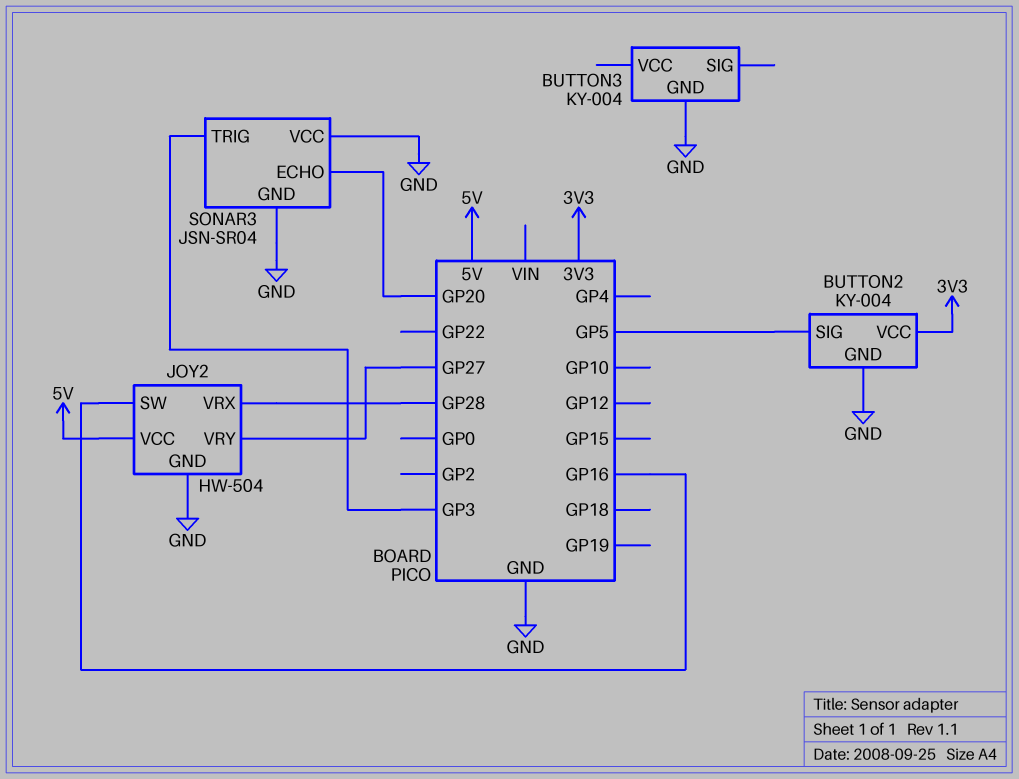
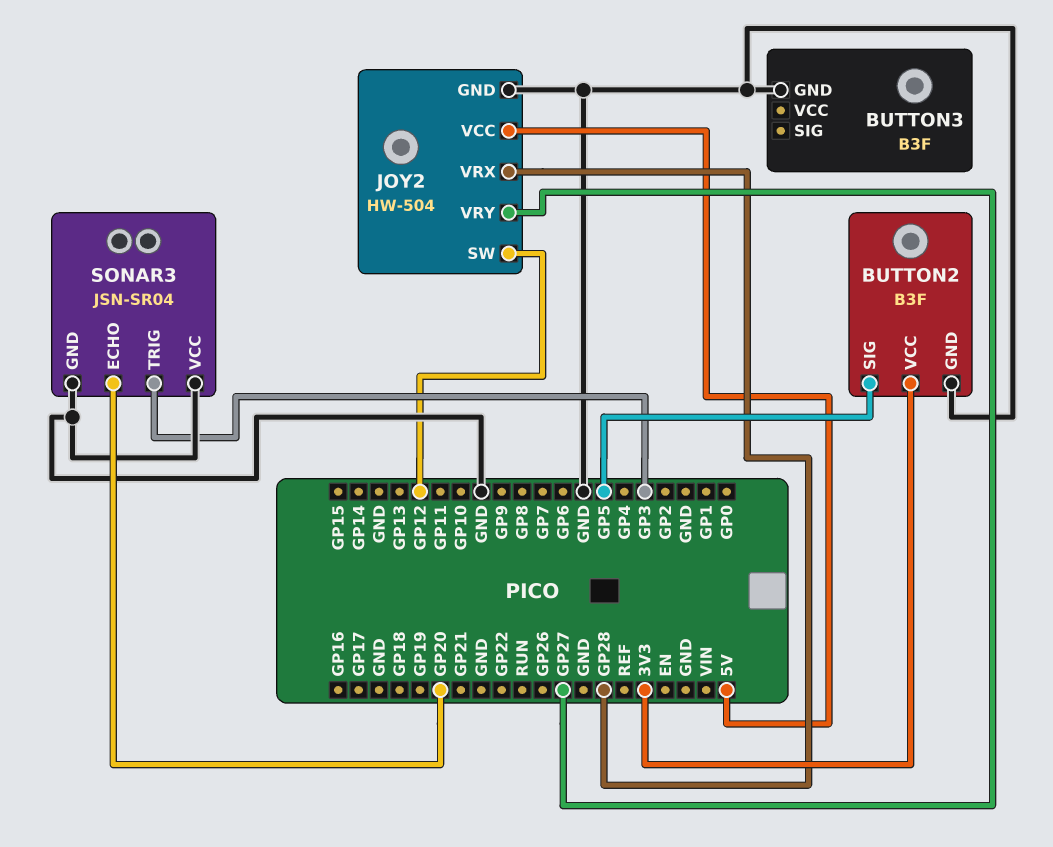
BUTTON2: KY-004 -> B3F
BUTTON3: KY-004 -> B3F
JOY2 pin SW: GP16 -> GP12

